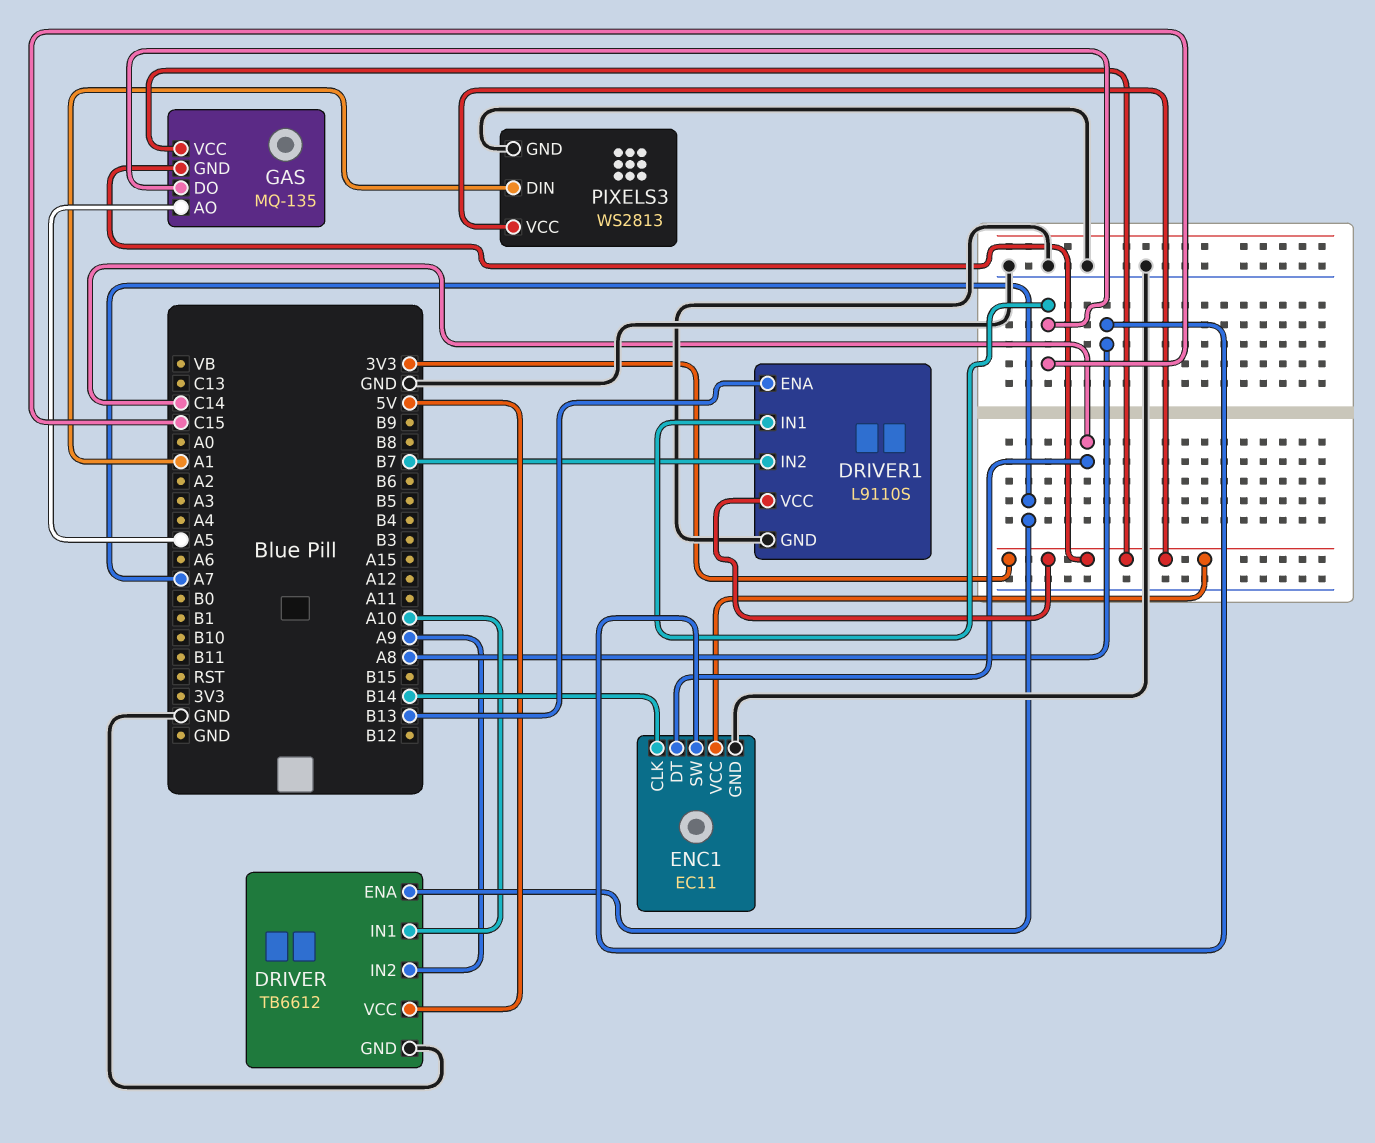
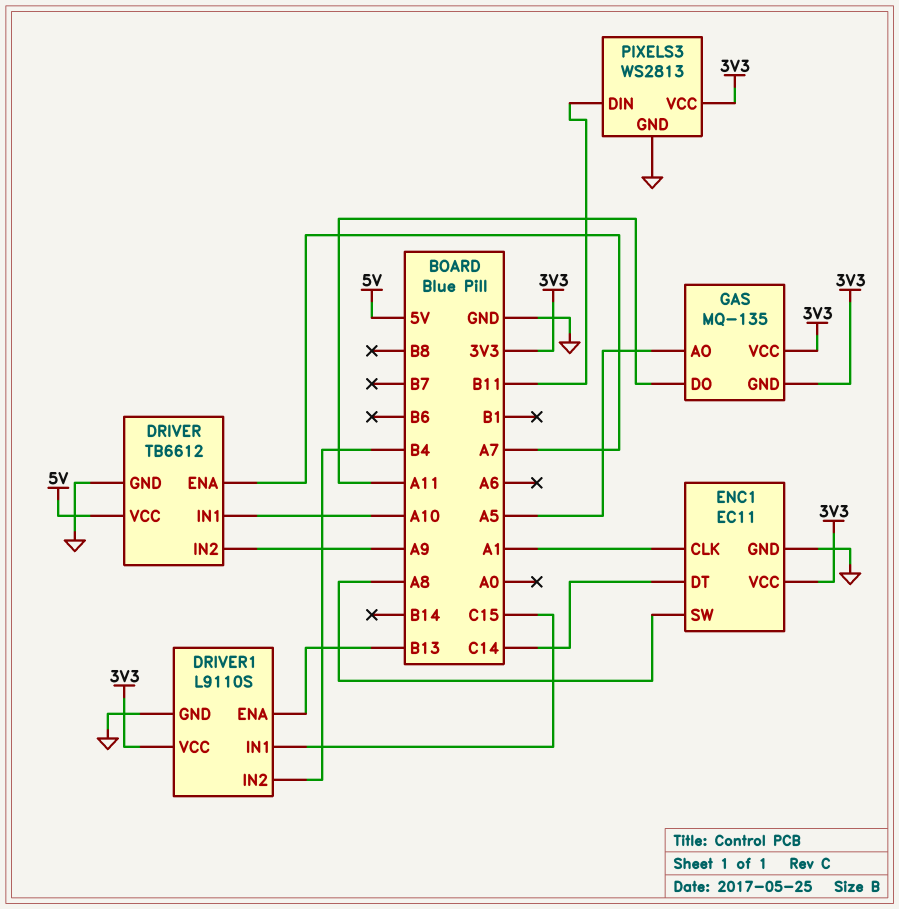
DRIVER1 pin IN2: B7 -> B4
ENC1 pin CLK: B14 -> A1
GAS pin DO: C15 -> A11
PIXELS3 pin DIN: A1 -> B11

